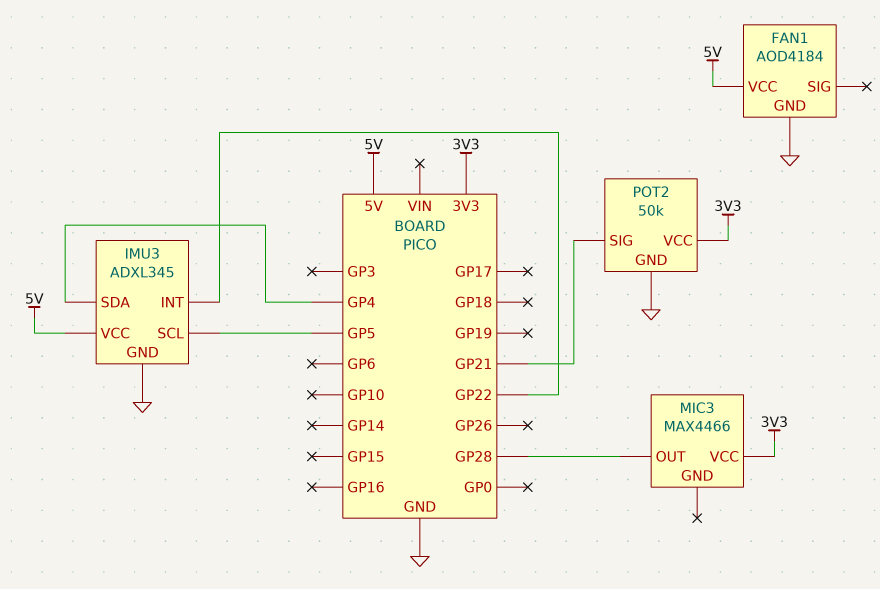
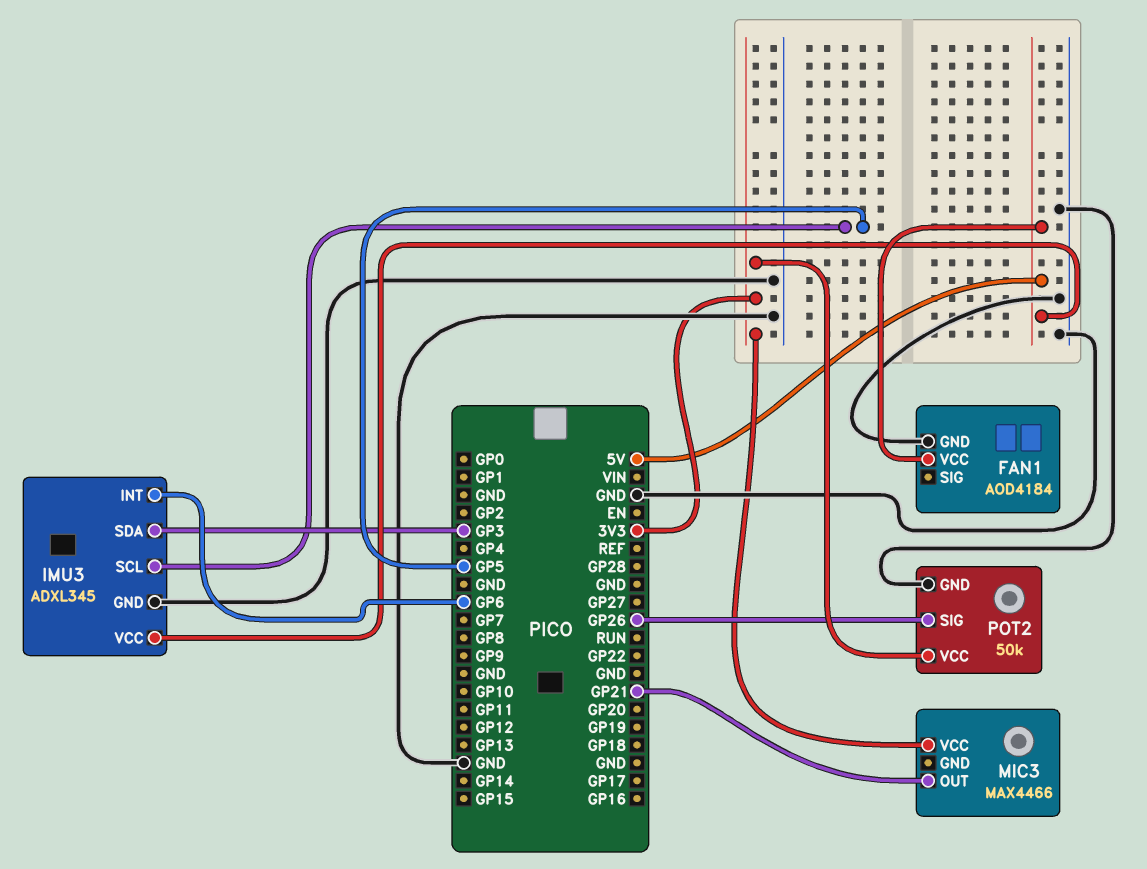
IMU3 pin INT: GP22 -> GP6
IMU3 pin SDA: GP4 -> GP3
MIC3 pin OUT: GP28 -> GP21
POT2 pin SIG: GP21 -> GP26

